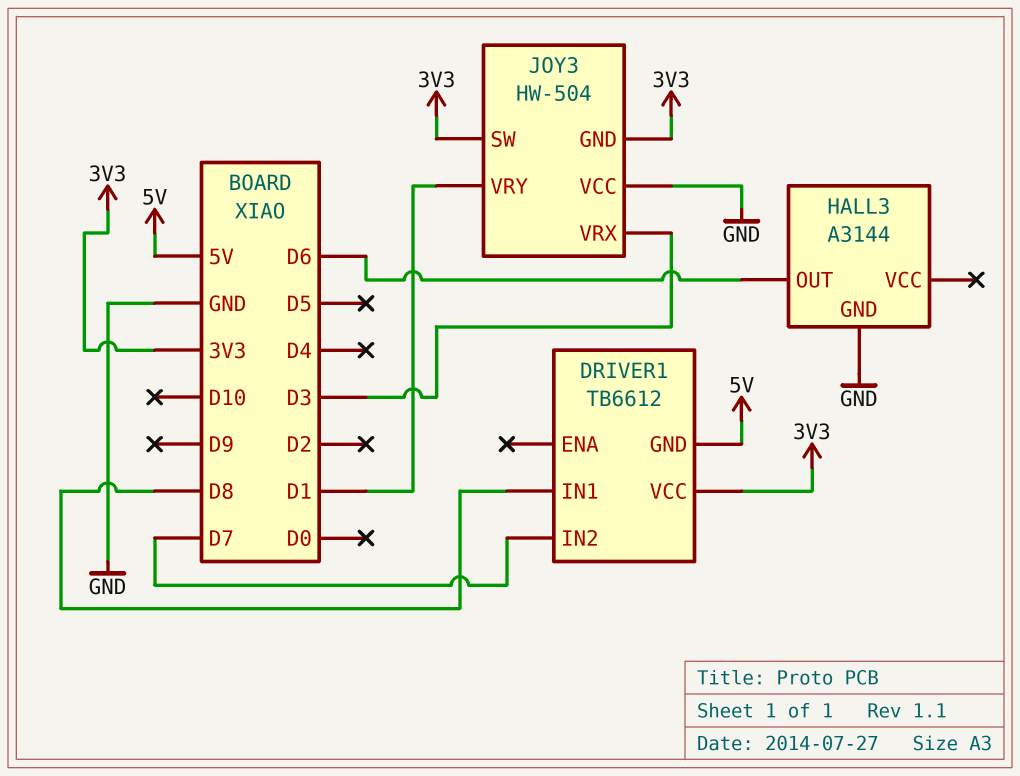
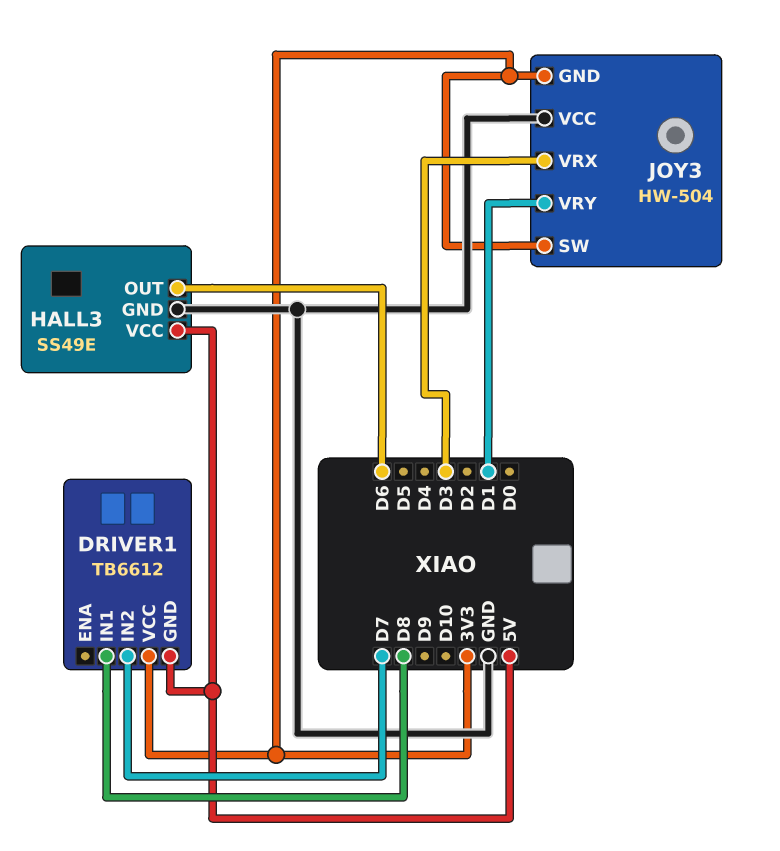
HALL3: A3144 -> SS49E
HALL3 pin VCC: none -> 5V

